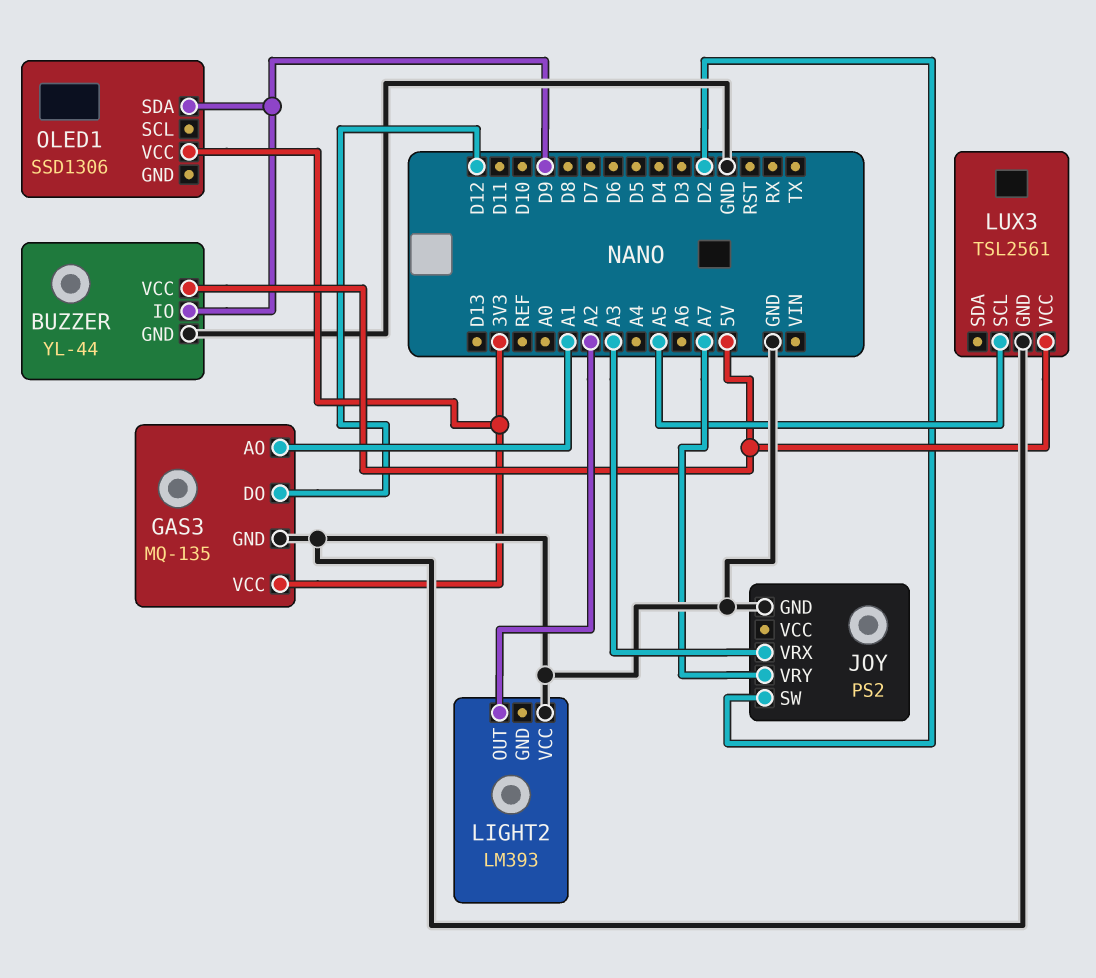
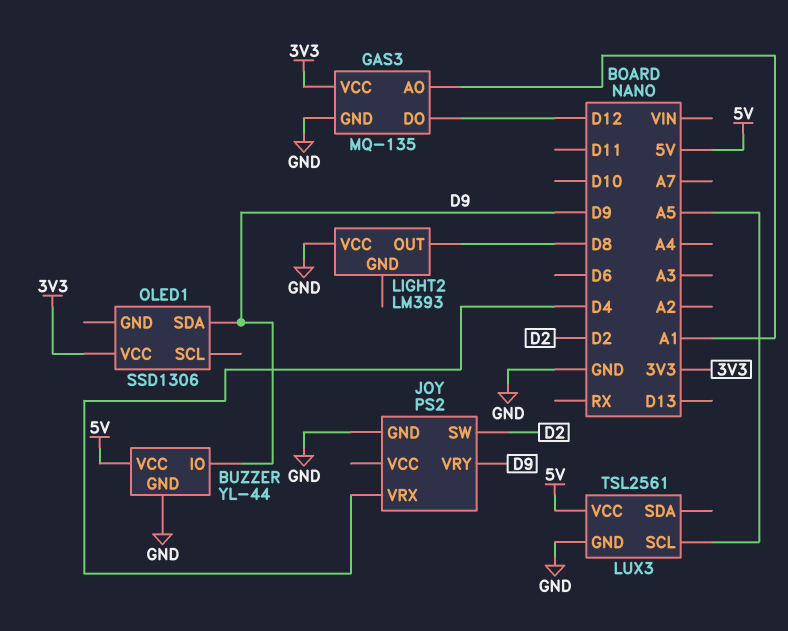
JOY pin VRX: A3 -> D4
JOY pin VRY: A7 -> D9
LIGHT2 pin OUT: A2 -> D8

